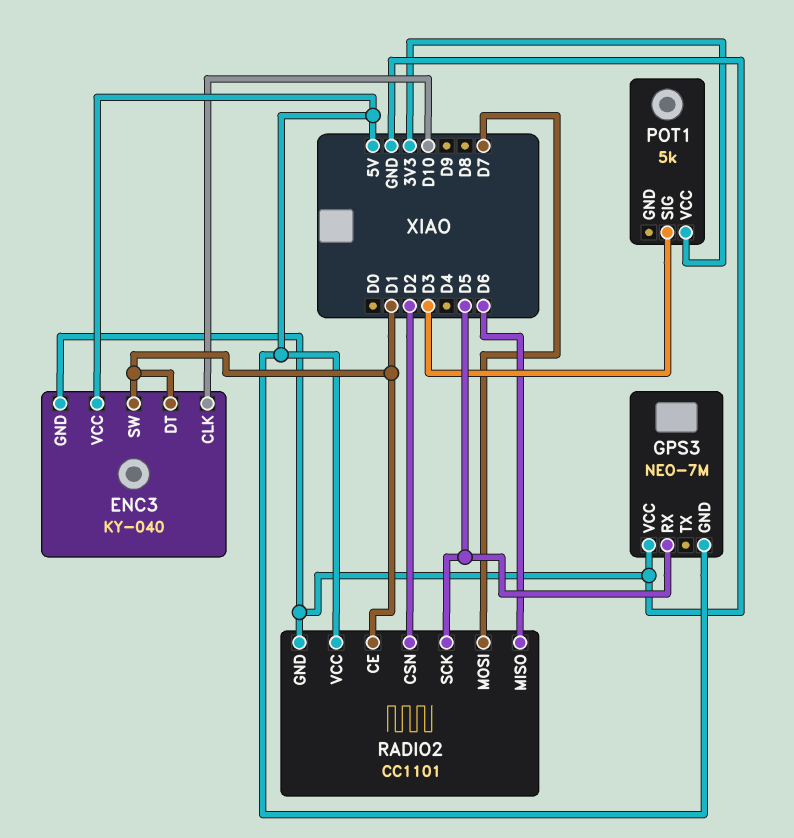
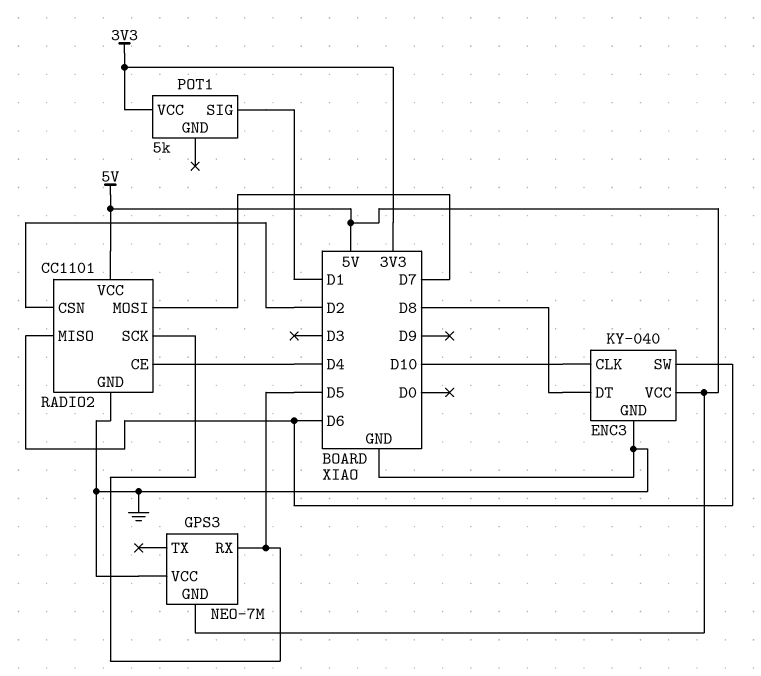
ENC3 pin DT: D1 -> D8
ENC3 pin SW: D1 -> D6
POT1 pin SIG: D3 -> D1
RADIO2 pin CE: D1 -> D4

